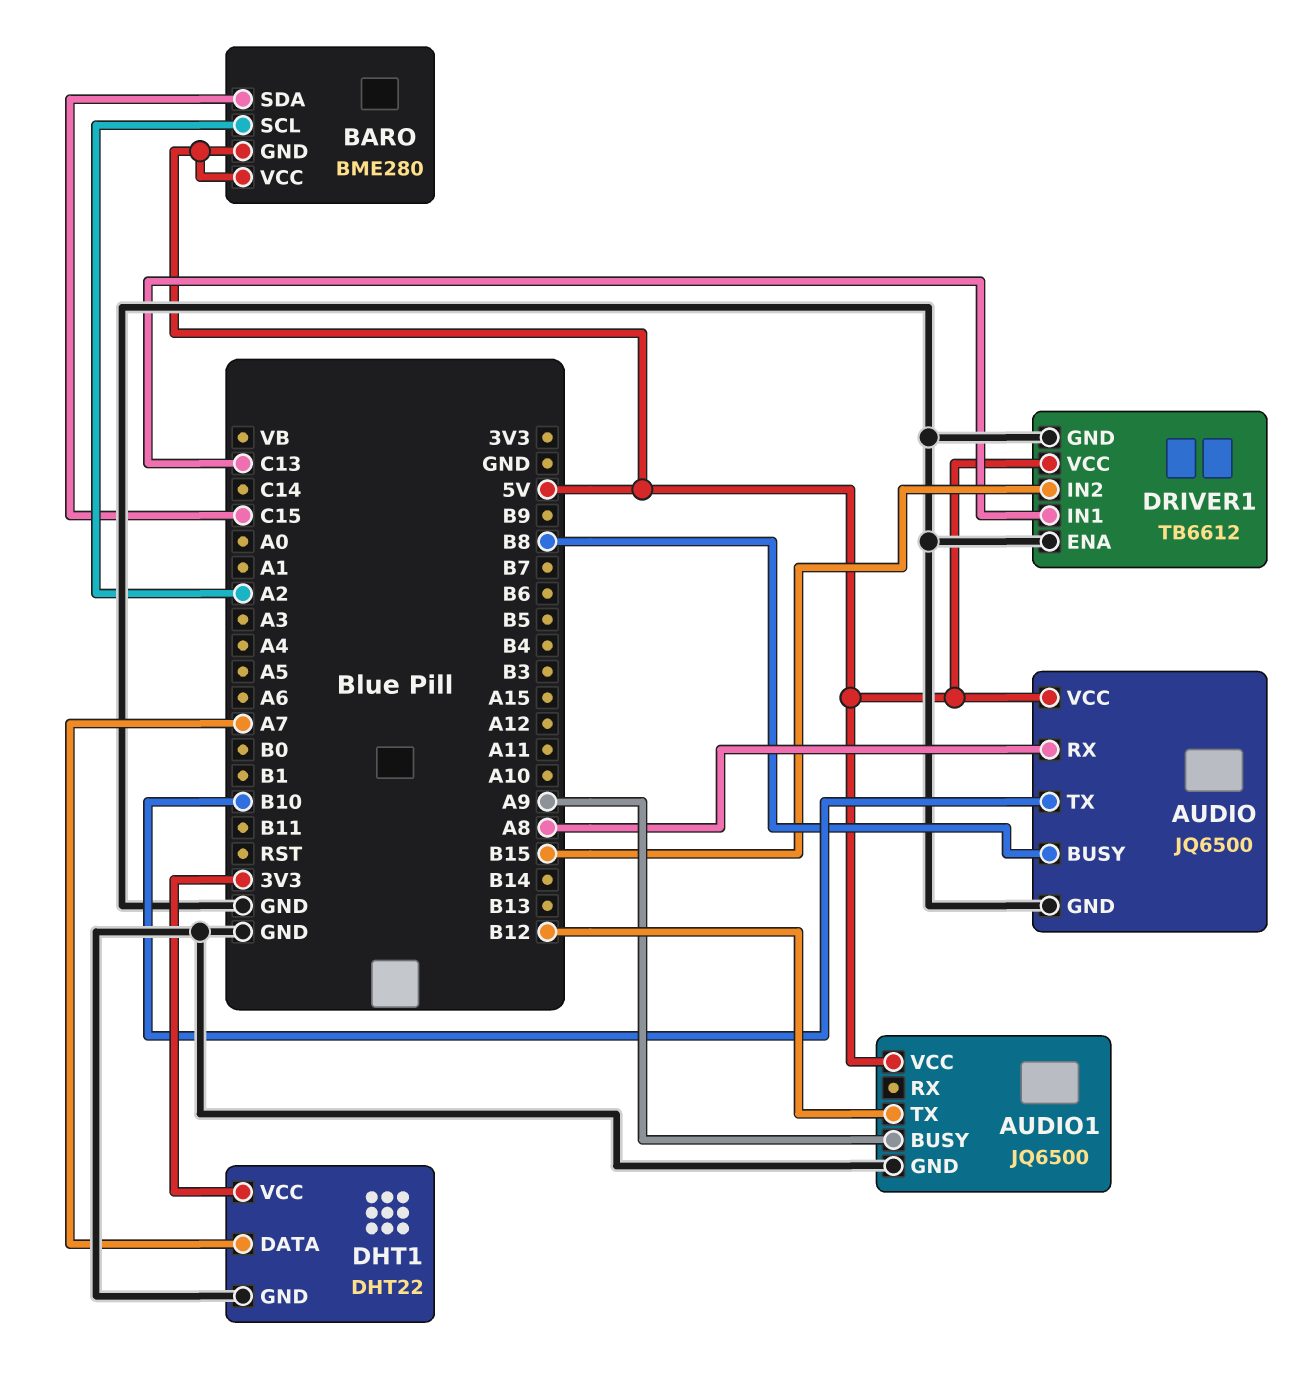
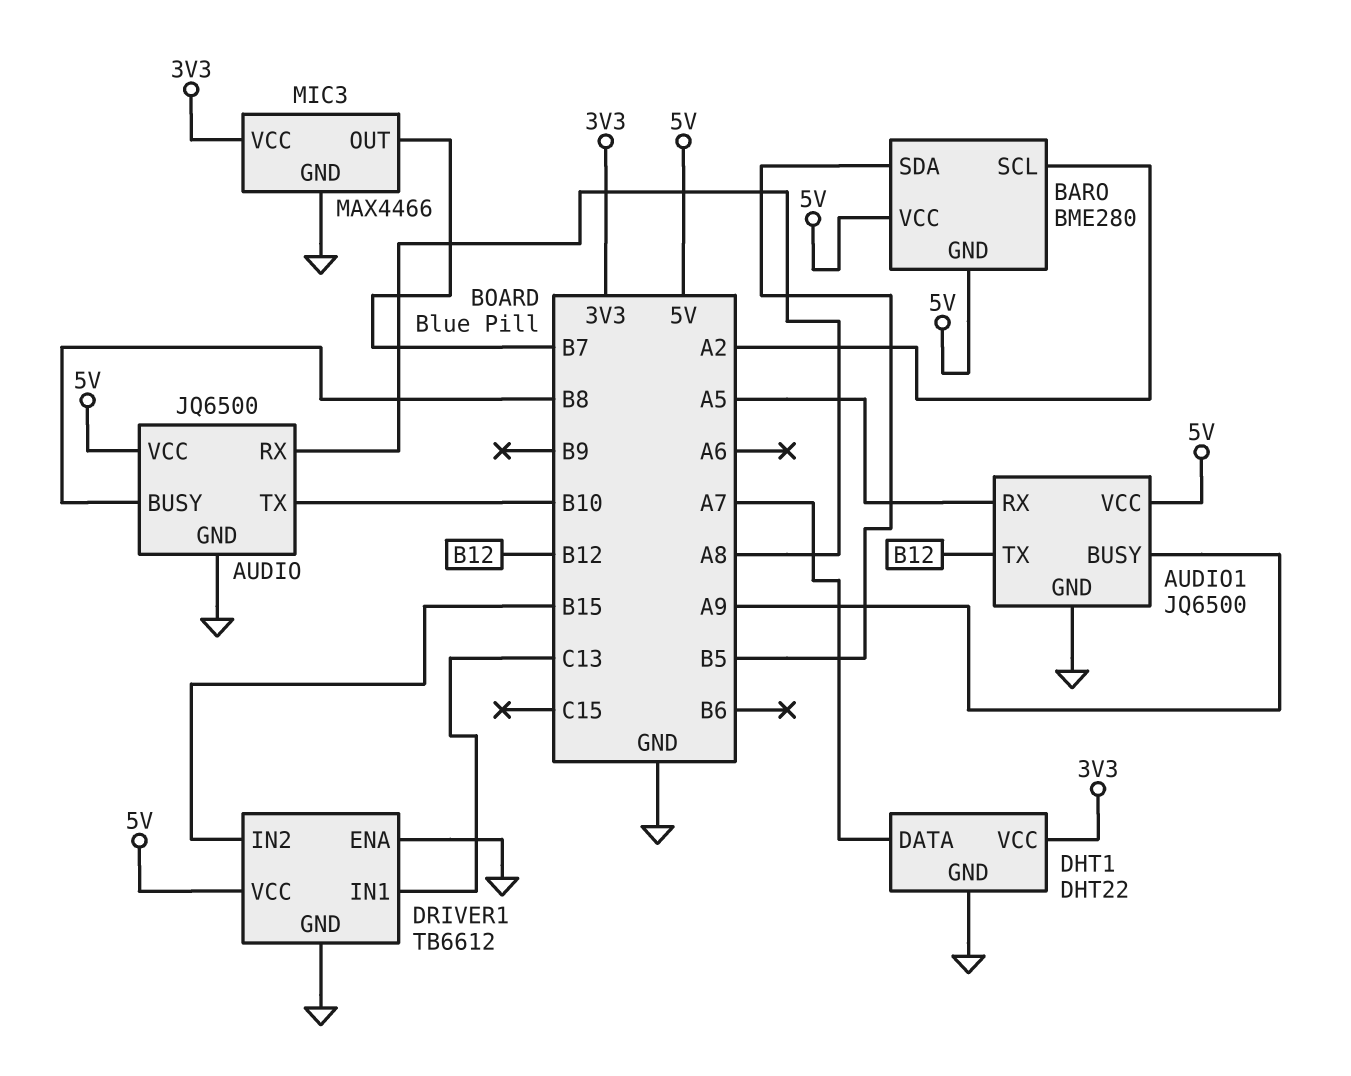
AUDIO1 pin RX: none -> A5
BARO pin SDA: C15 -> B5
MIC3: none -> MAX4466
MIC3 pin GND: none -> GND
MIC3 pin OUT: none -> B7
MIC3 pin VCC: none -> 3V3

